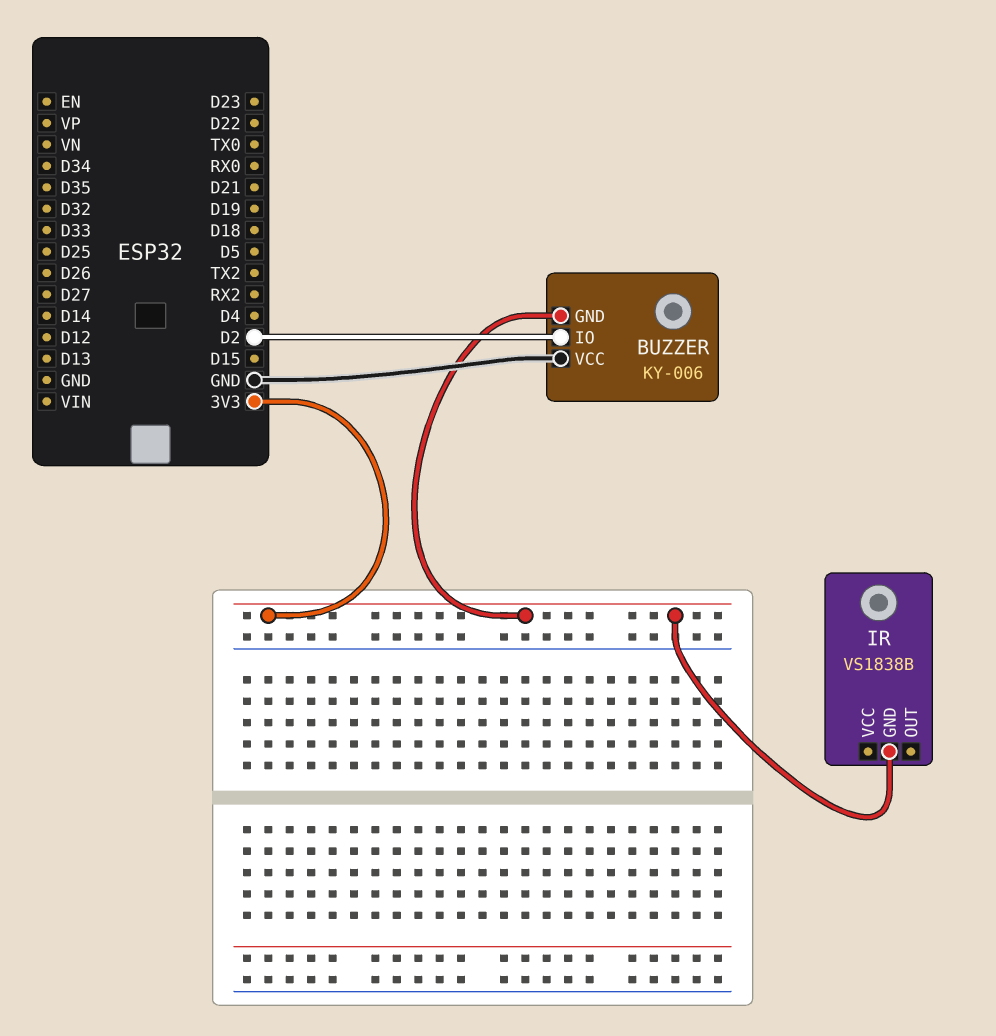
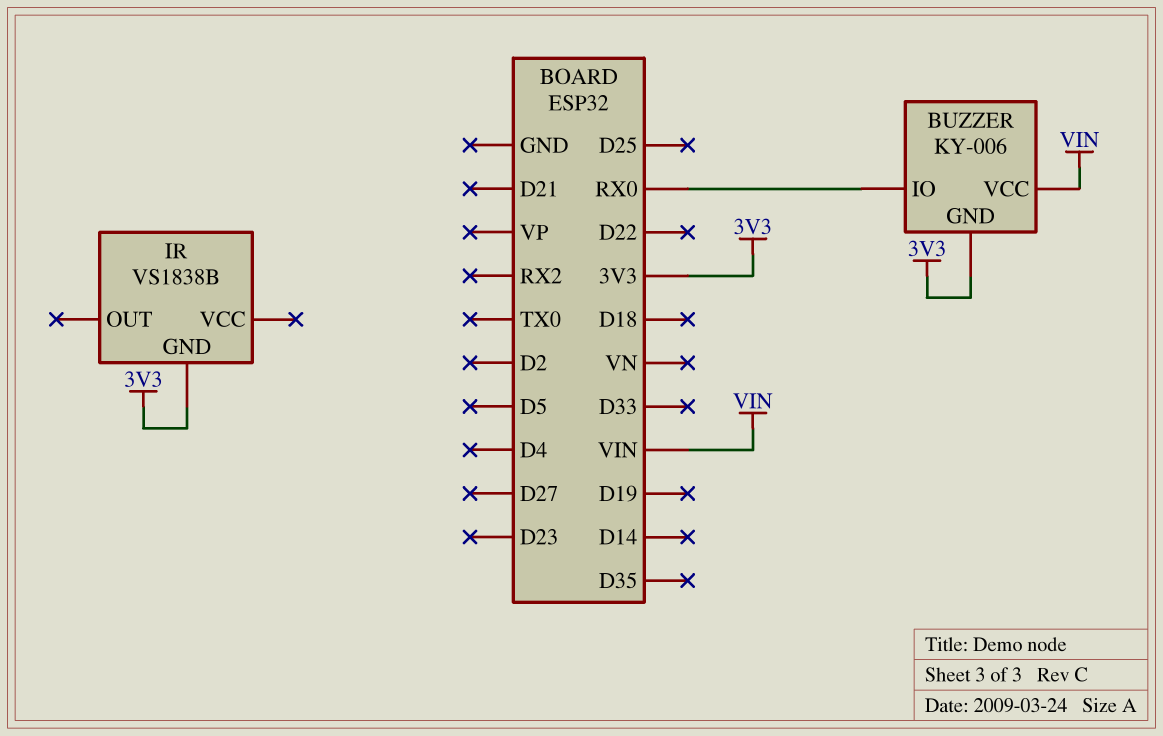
BUZZER pin IO: D2 -> RX0
BUZZER pin VCC: GND -> VIN

